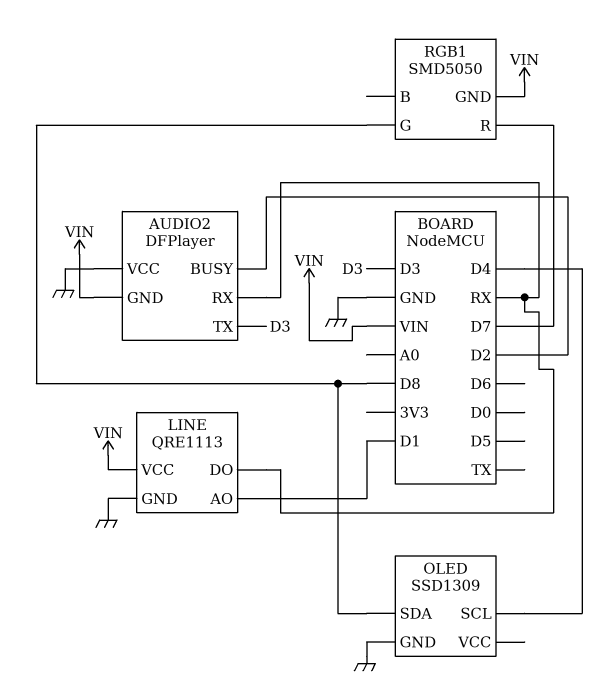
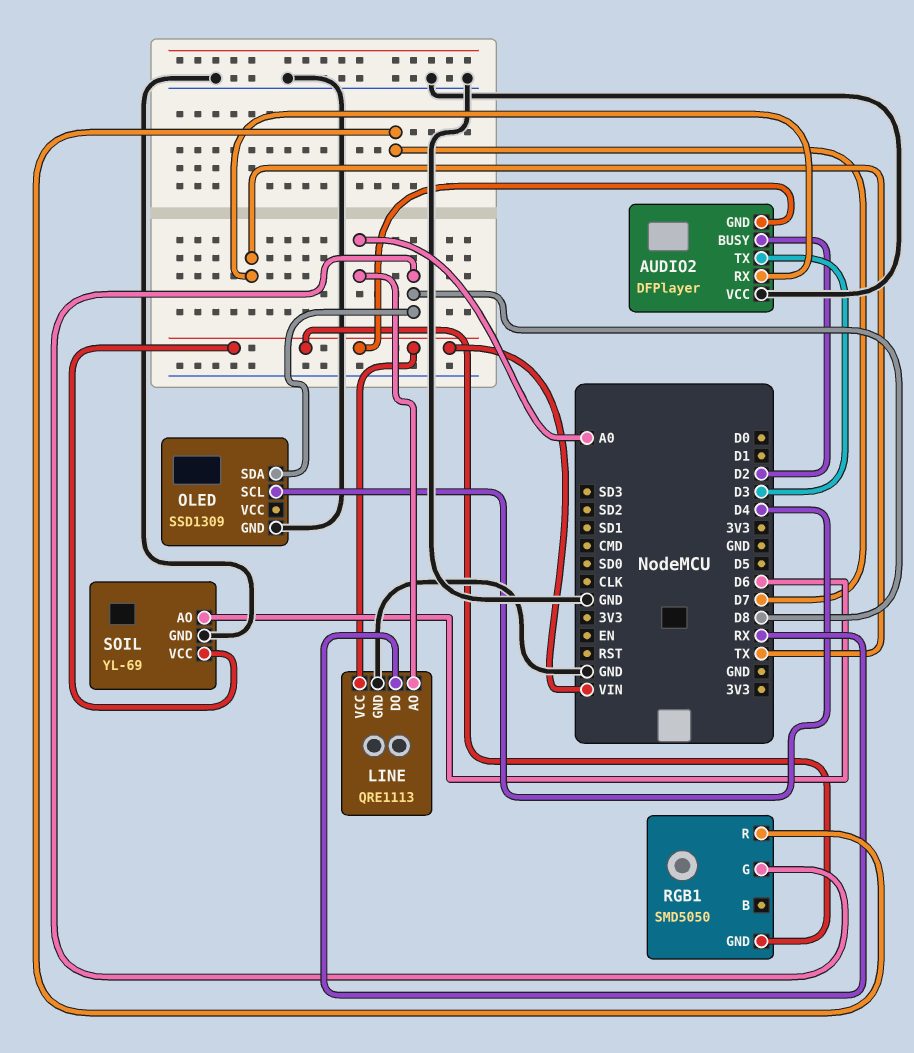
AUDIO2 pin RX: RX -> TX
LINE pin AO: D1 -> A0
SOIL: none -> YL-69
SOIL pin AO: none -> D6
SOIL pin GND: none -> GND
SOIL pin VCC: none -> VIN

